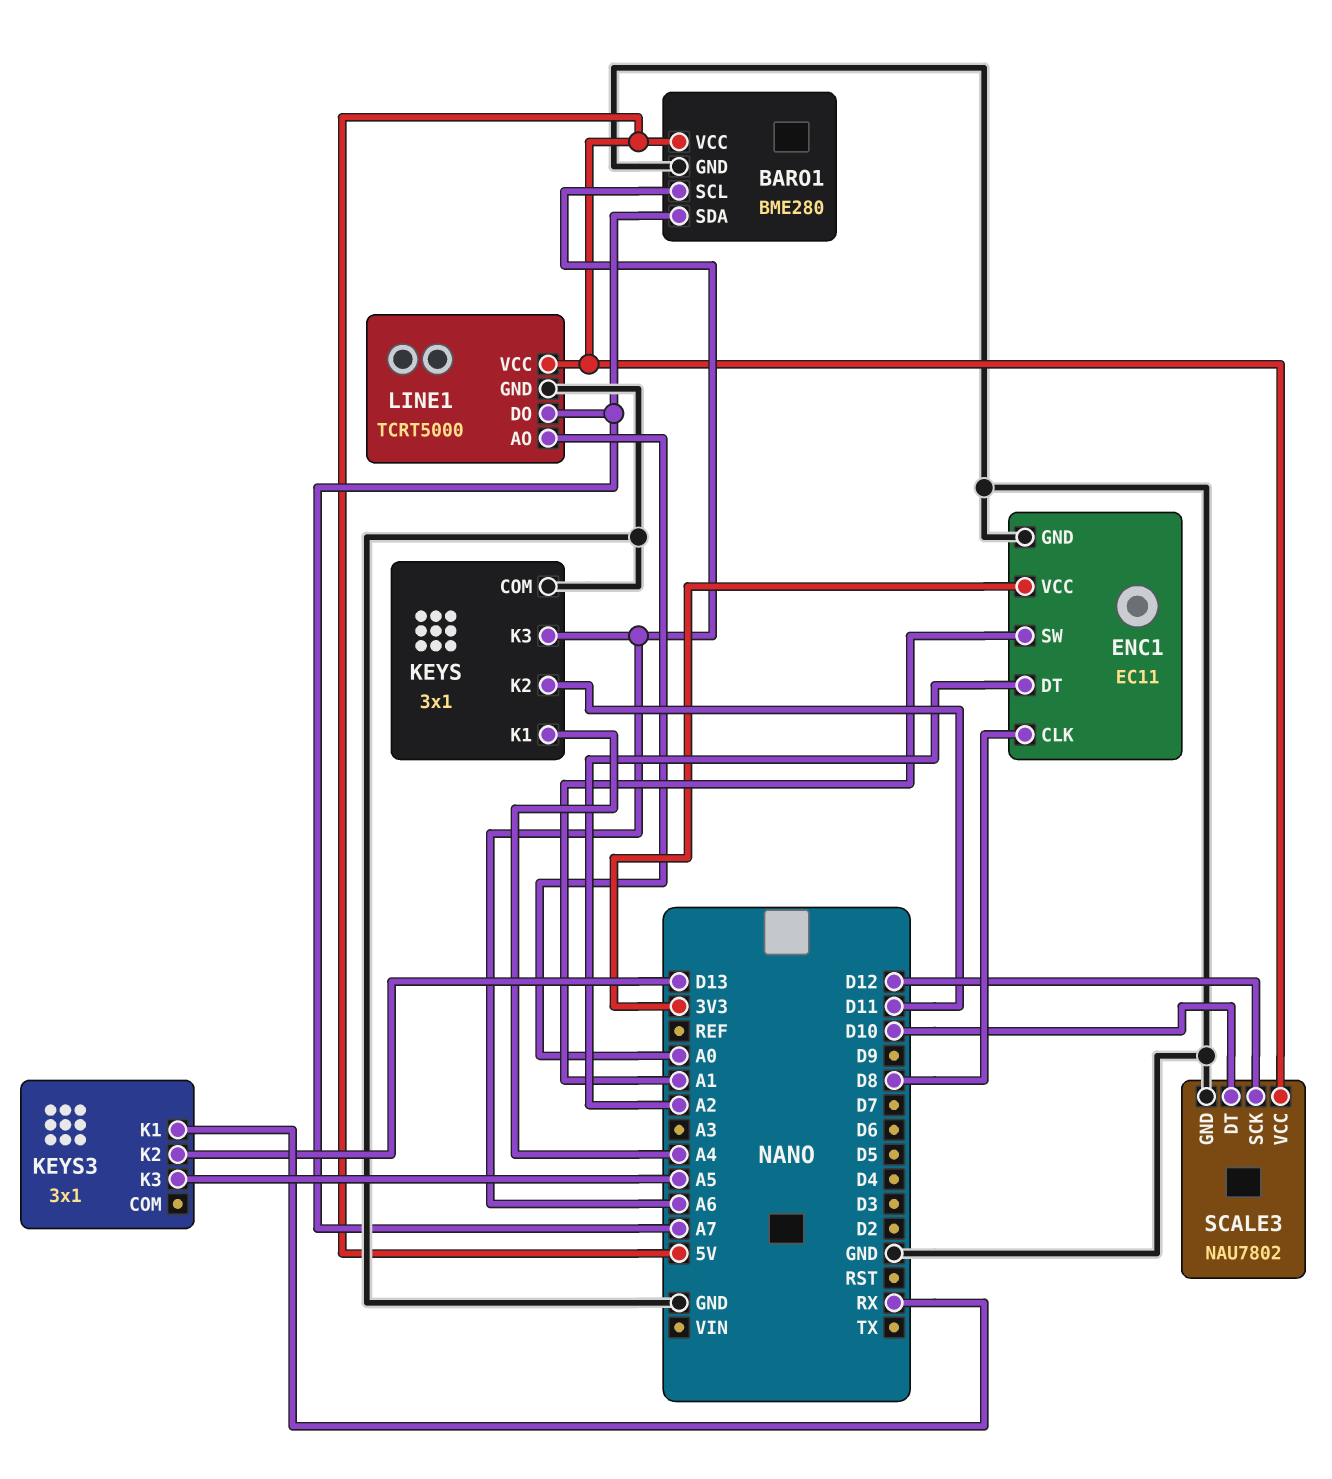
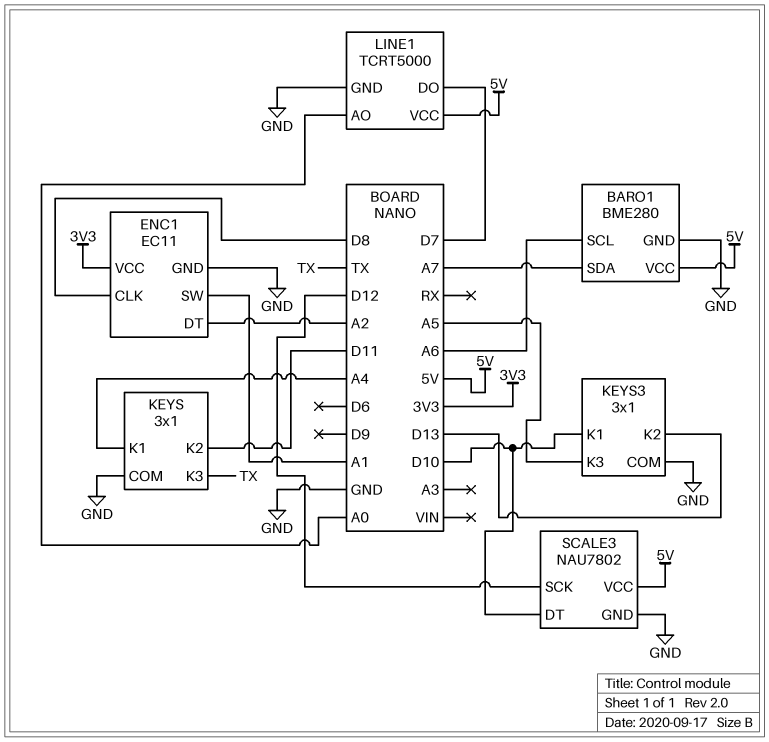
KEYS pin K3: A6 -> TX
KEYS3 pin COM: none -> GND
KEYS3 pin K1: RX -> D10
LINE1 pin DO: A7 -> D7

